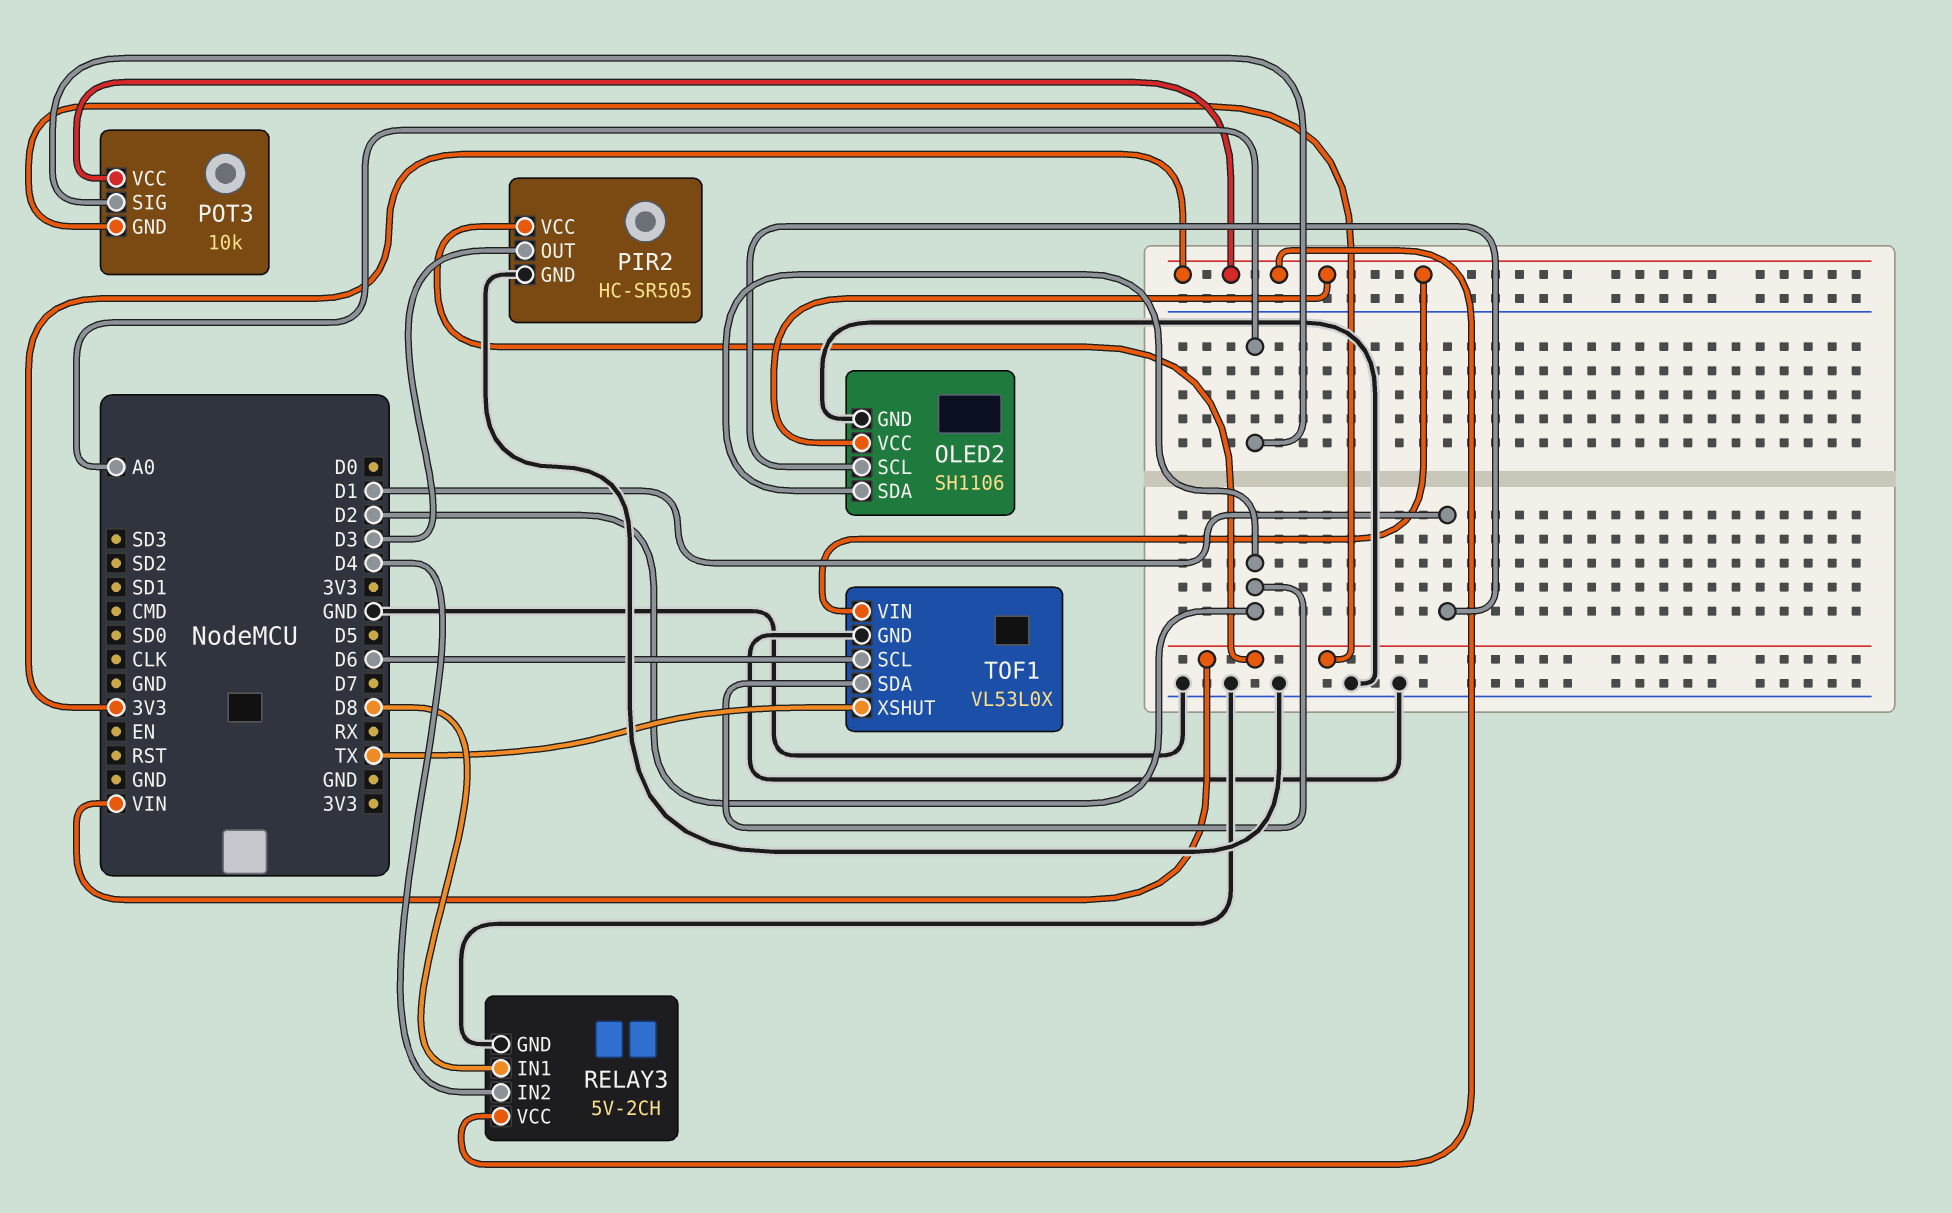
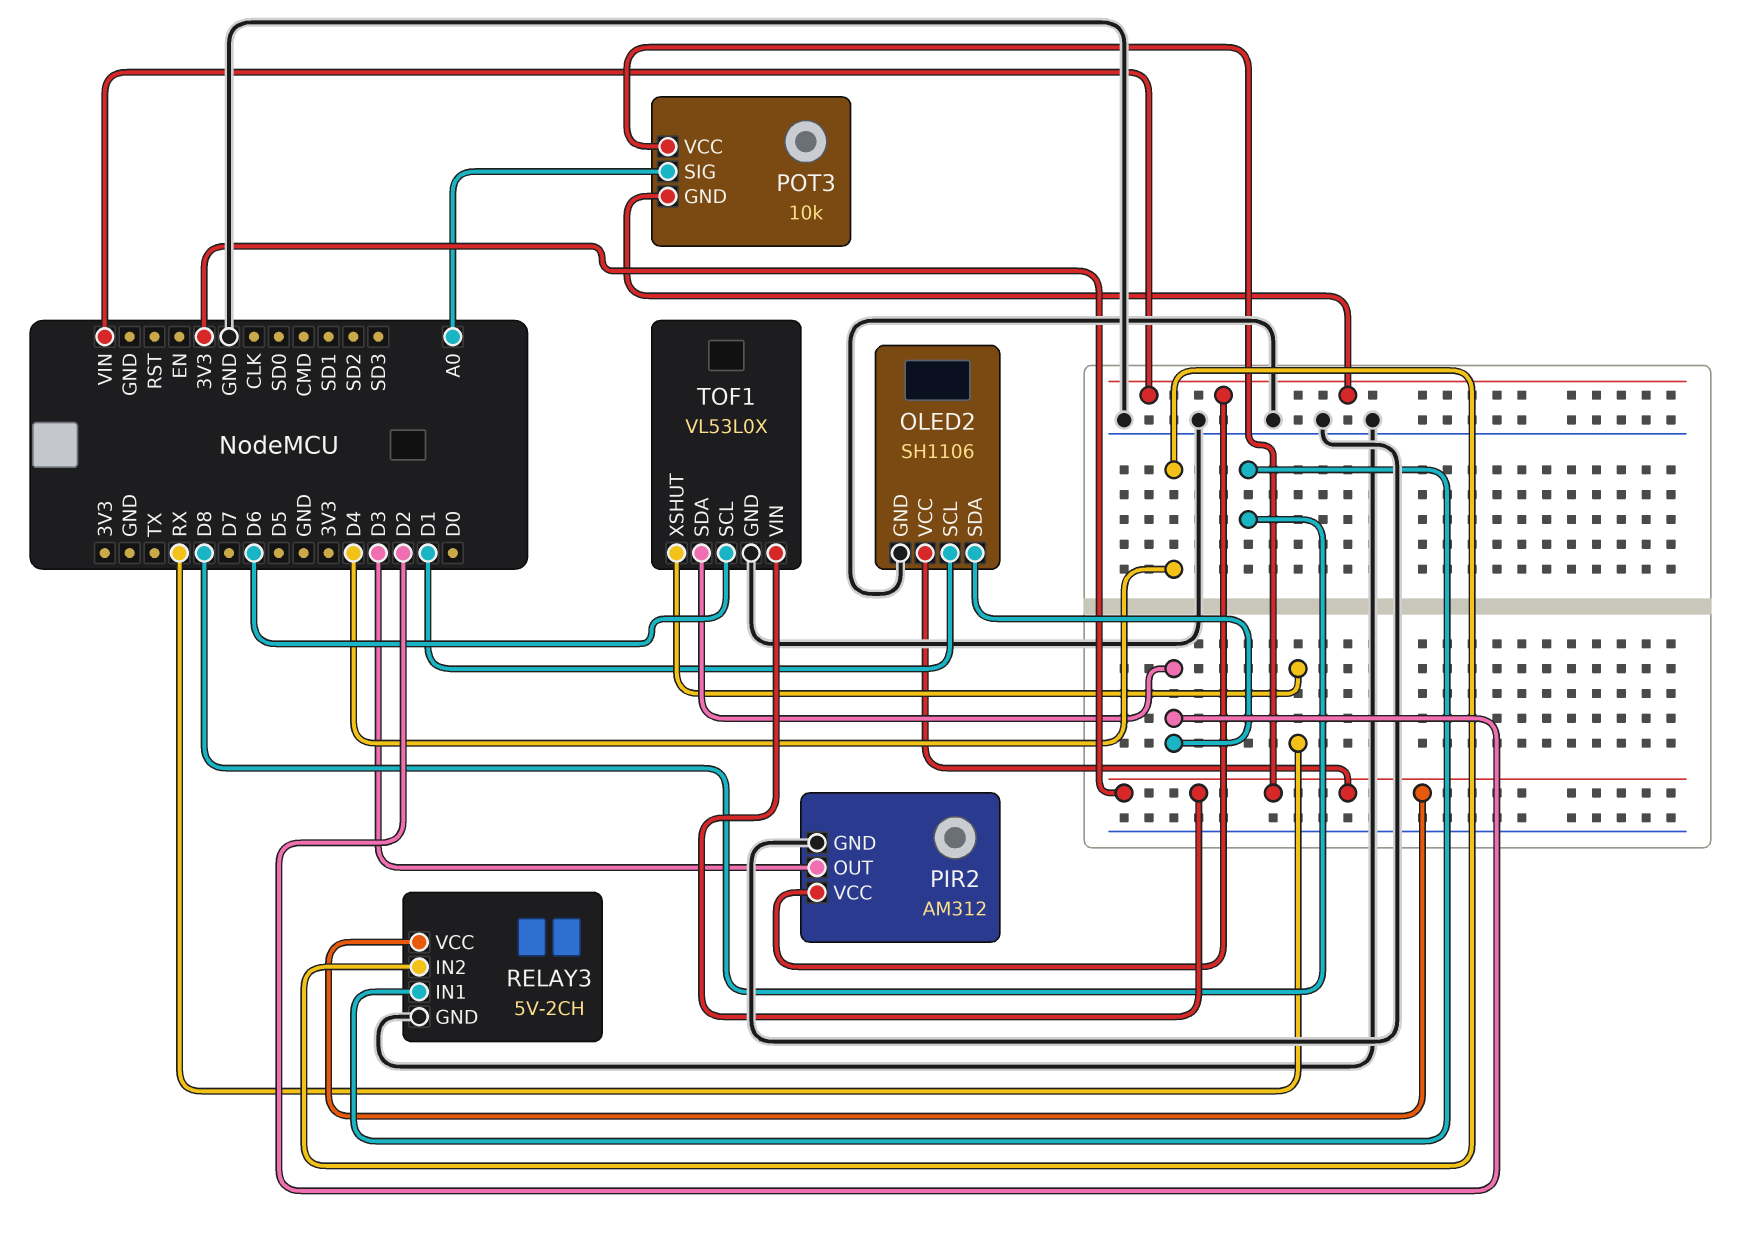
PIR2: HC-SR505 -> AM312
TOF1 pin XSHUT: TX -> RX

